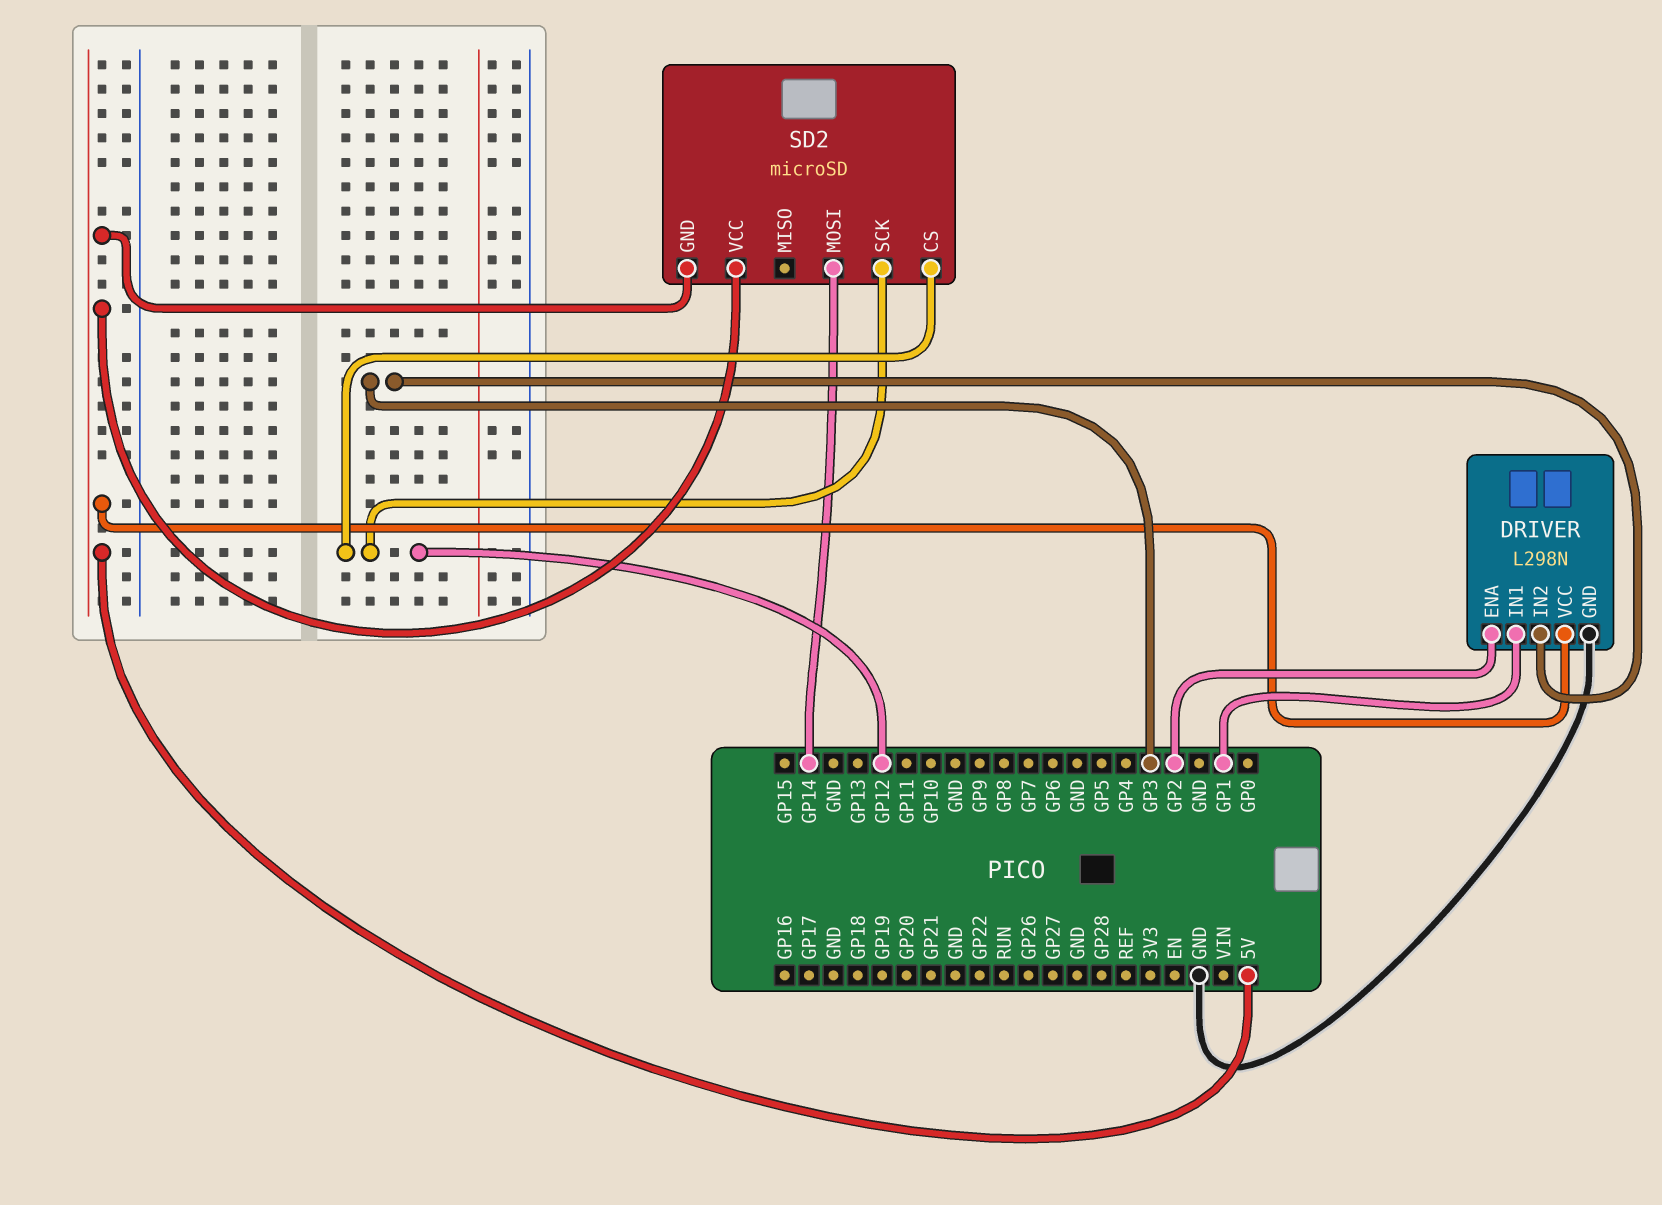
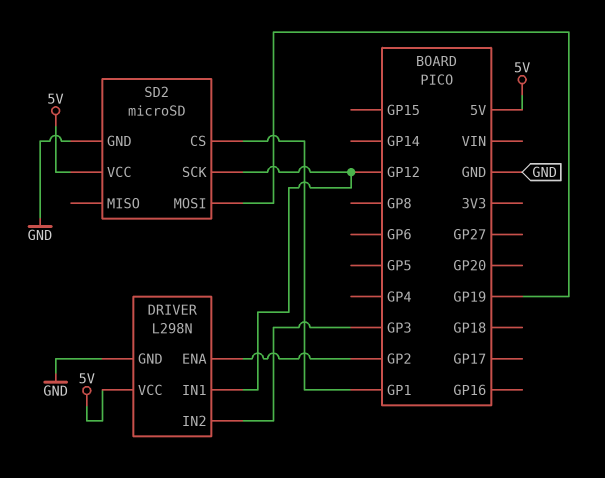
DRIVER pin IN1: GP1 -> GP12
SD2 pin CS: GP12 -> GP1
SD2 pin GND: 5V -> GND
SD2 pin MOSI: GP14 -> GP19

